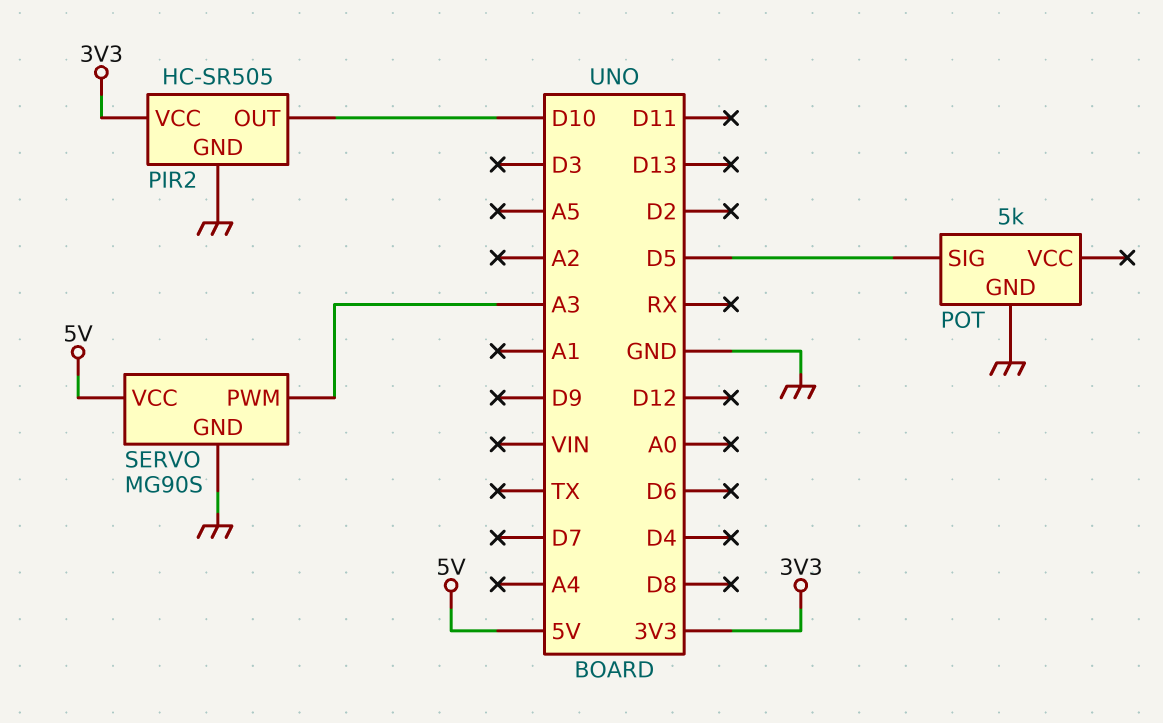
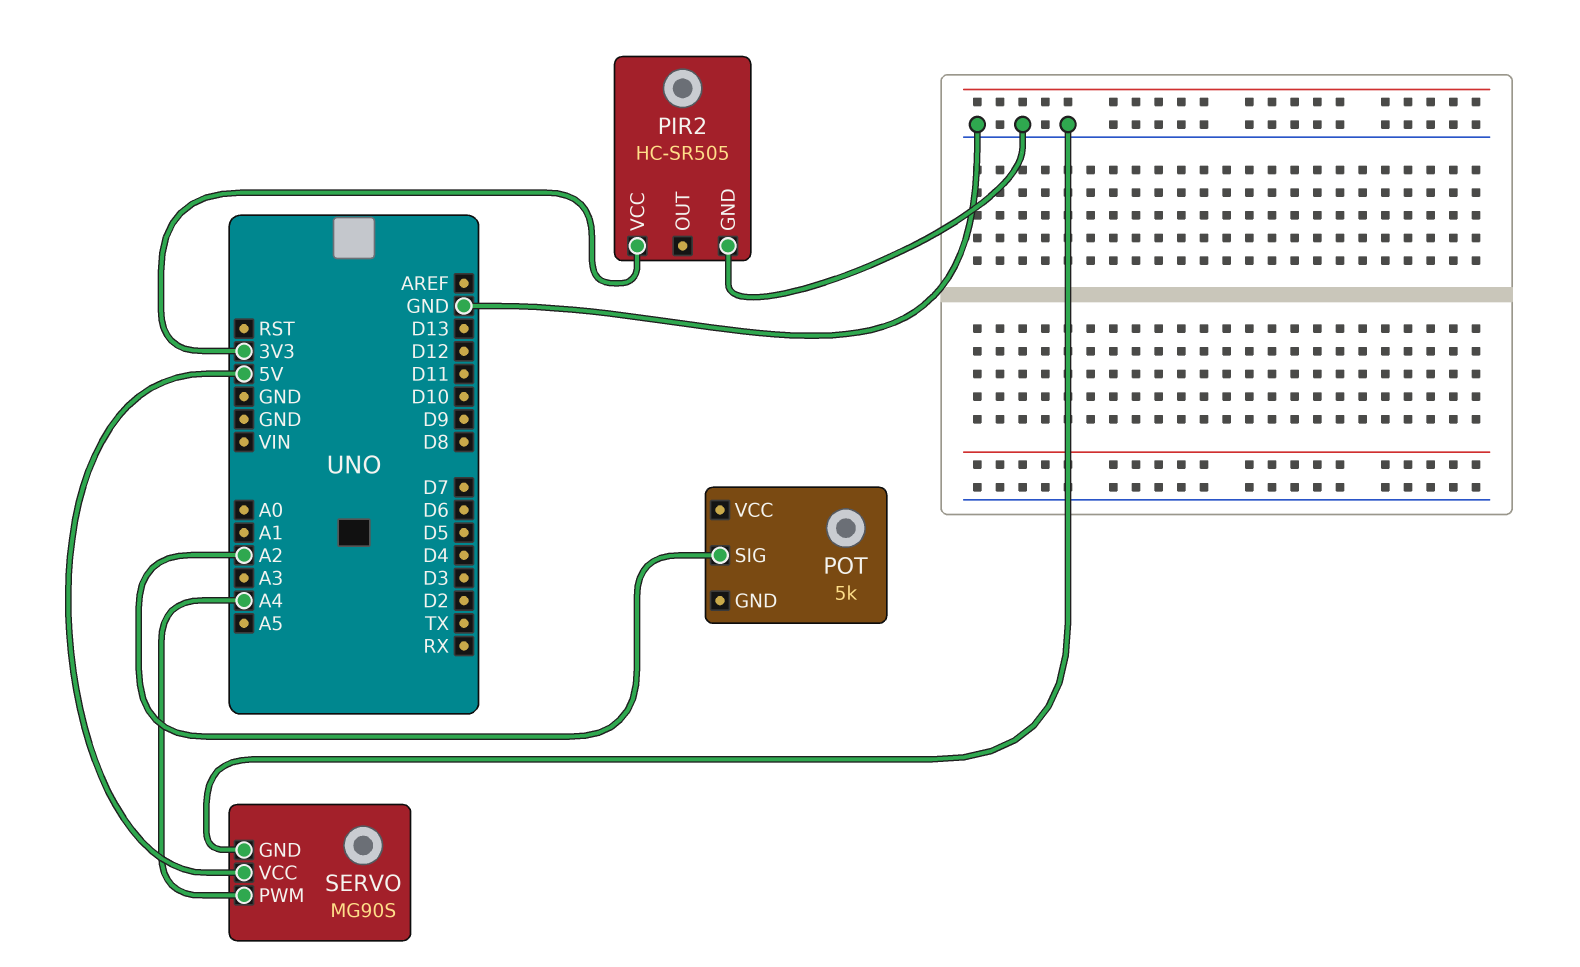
PIR2 pin OUT: D10 -> none
POT pin GND: GND -> none
POT pin SIG: D5 -> A2
SERVO pin PWM: A3 -> A4

